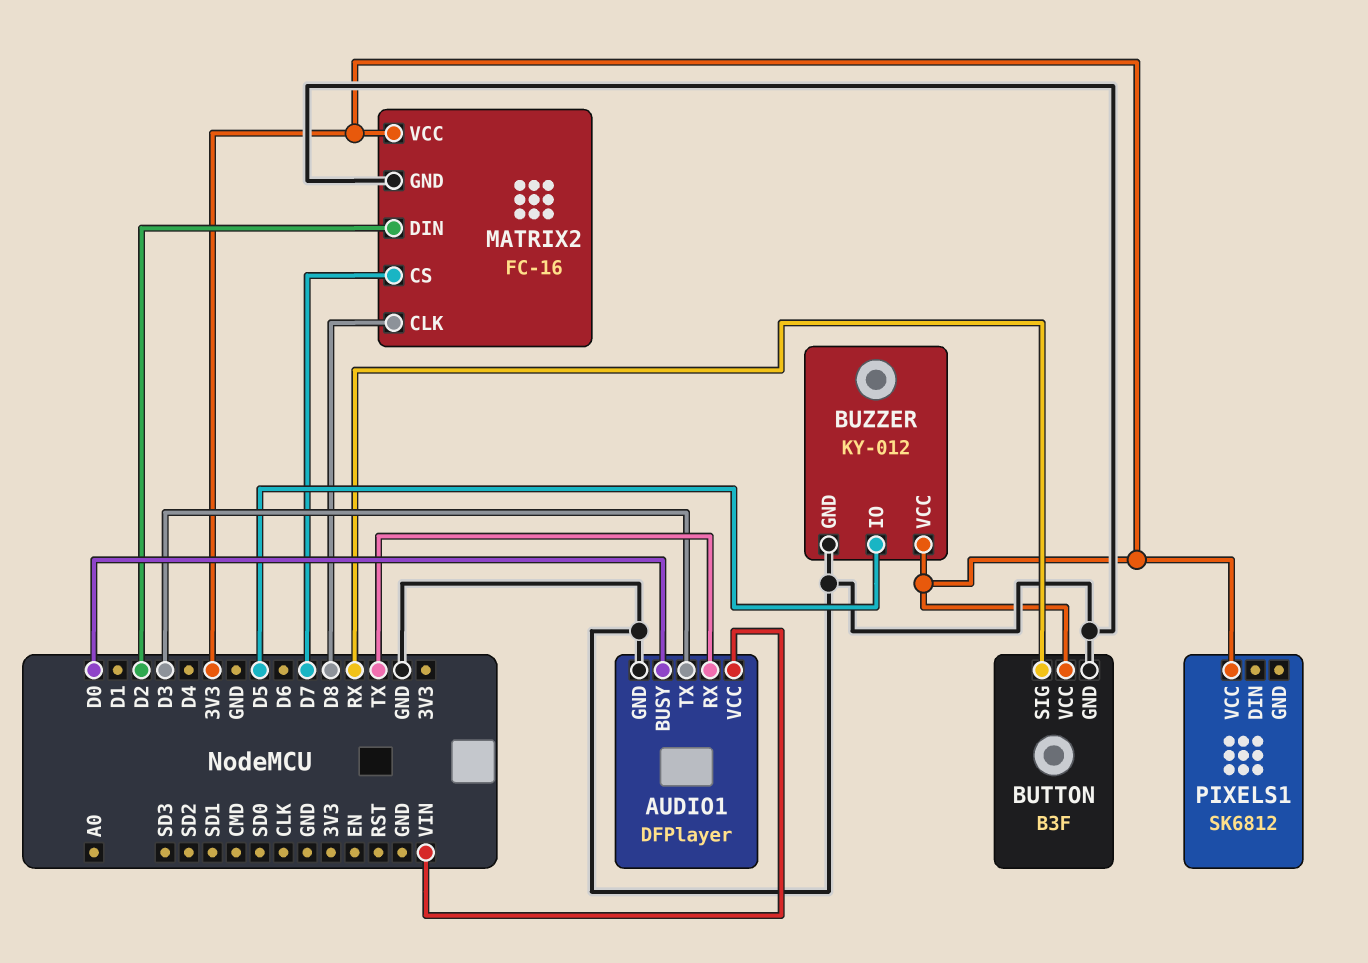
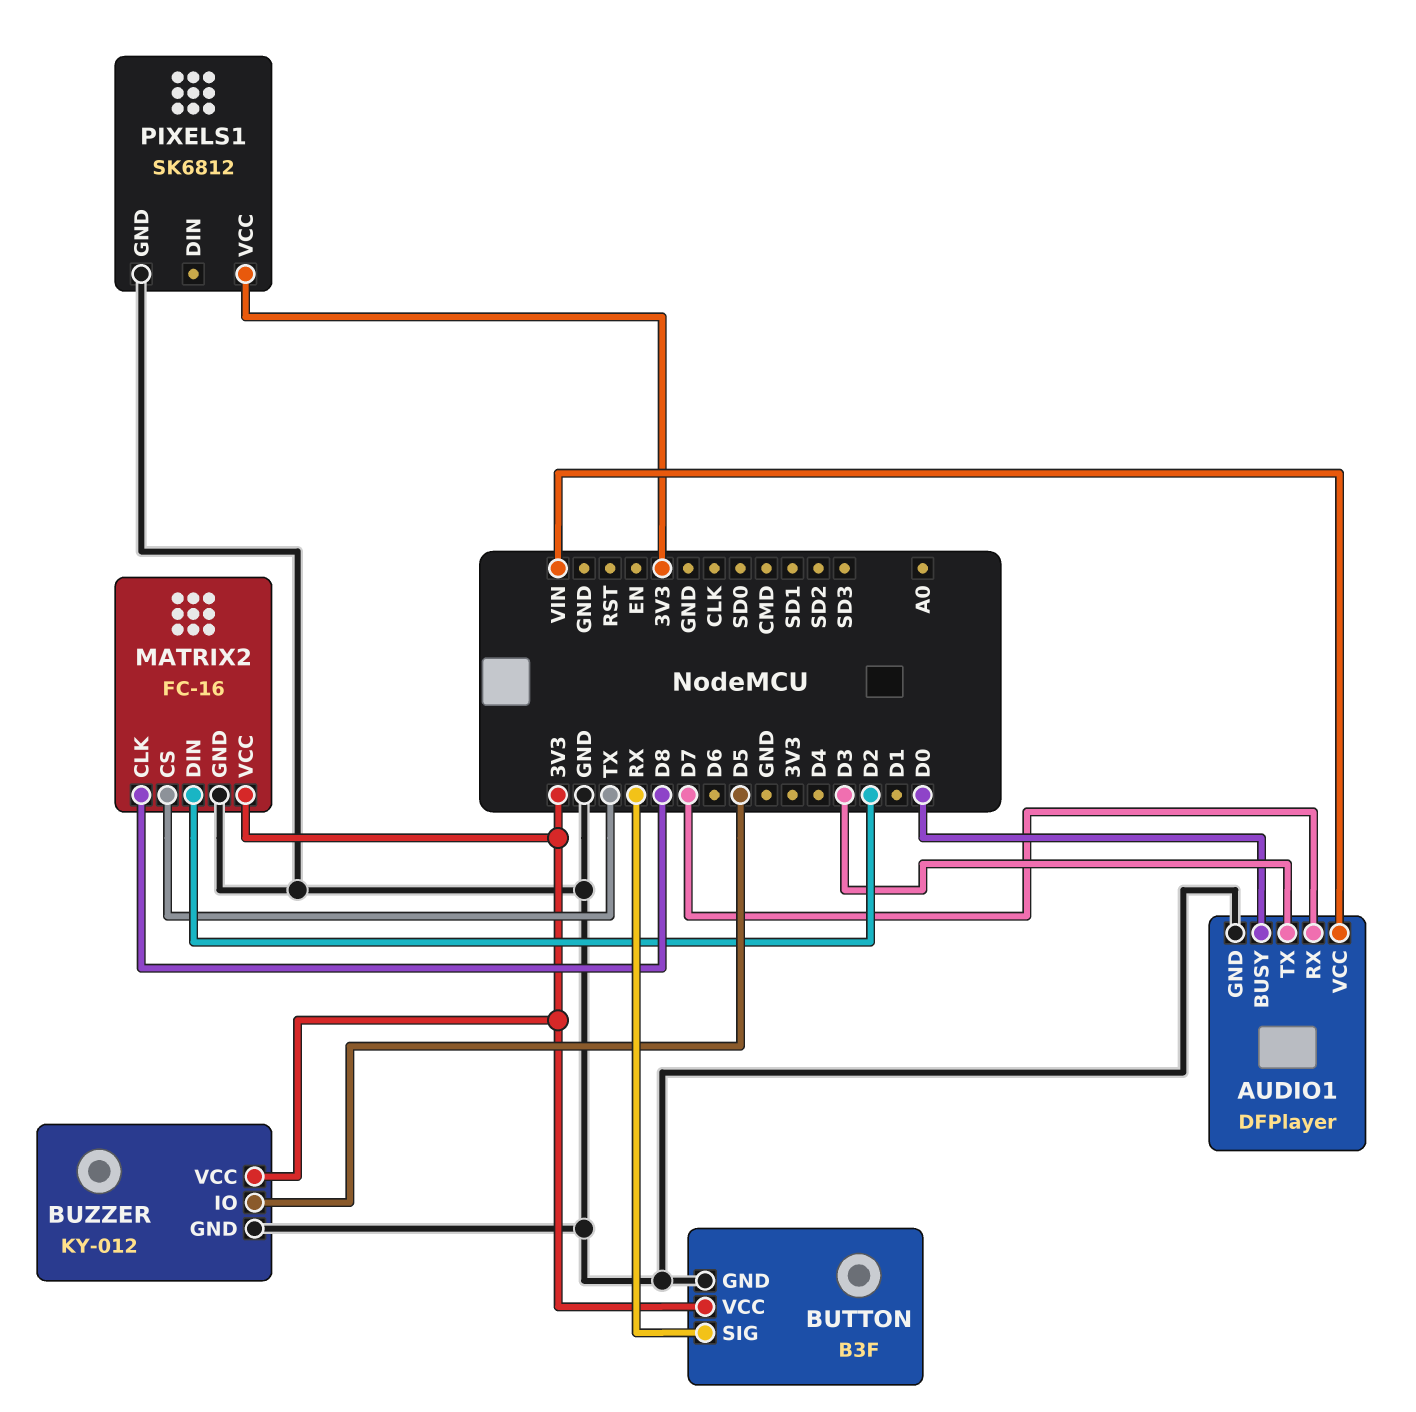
AUDIO1 pin RX: TX -> D7
MATRIX2 pin CS: D7 -> TX
PIXELS1 pin GND: none -> GND

